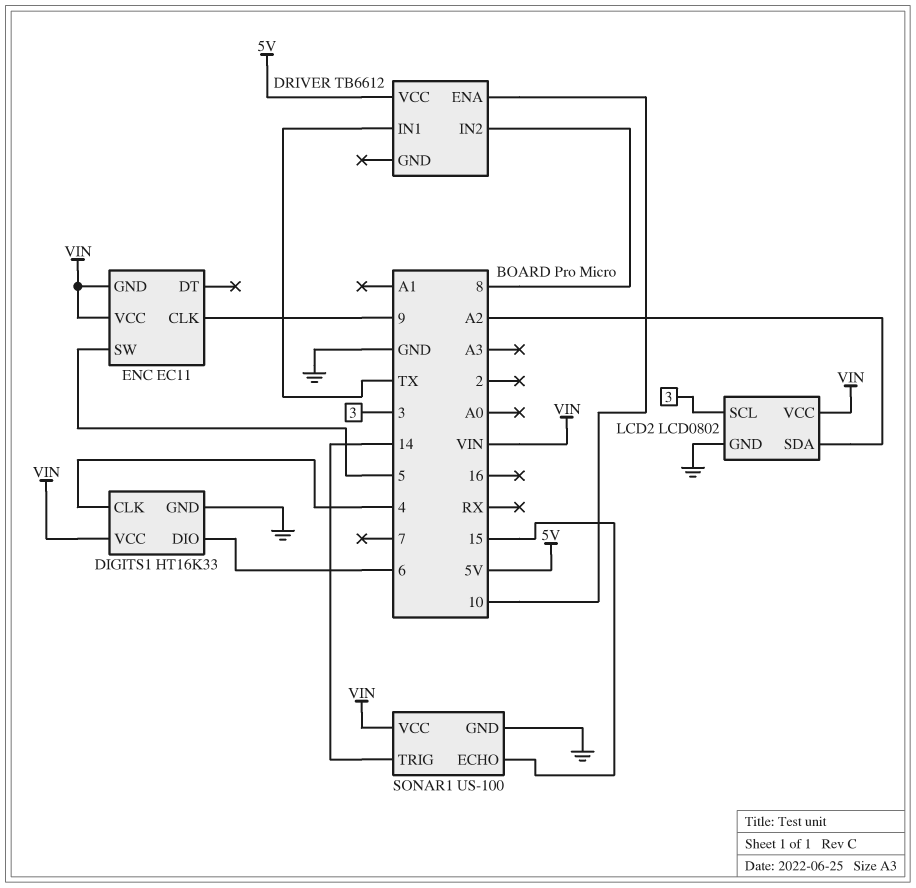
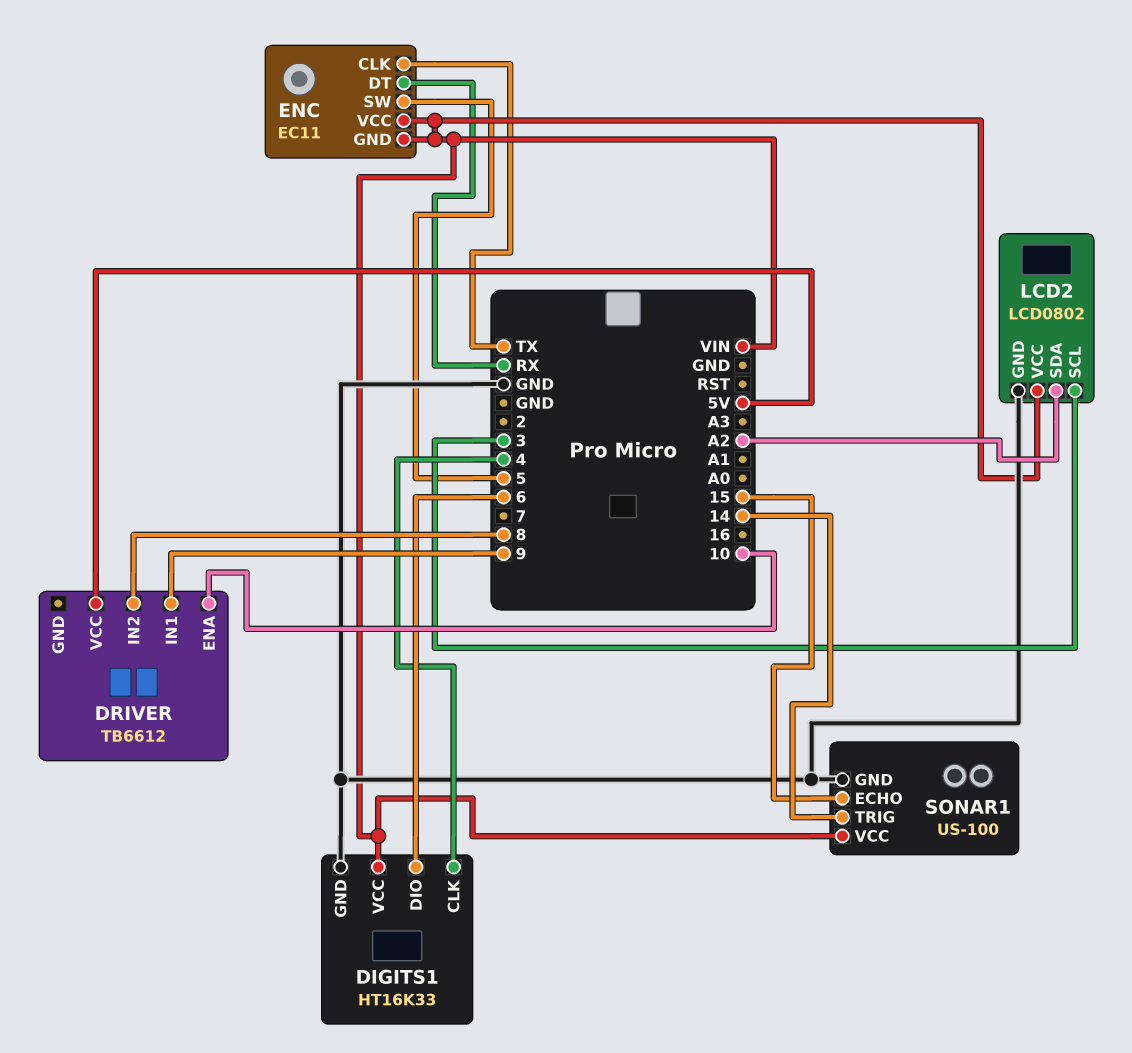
DRIVER pin IN1: TX -> 9
ENC pin CLK: 9 -> TX
ENC pin DT: none -> RX

